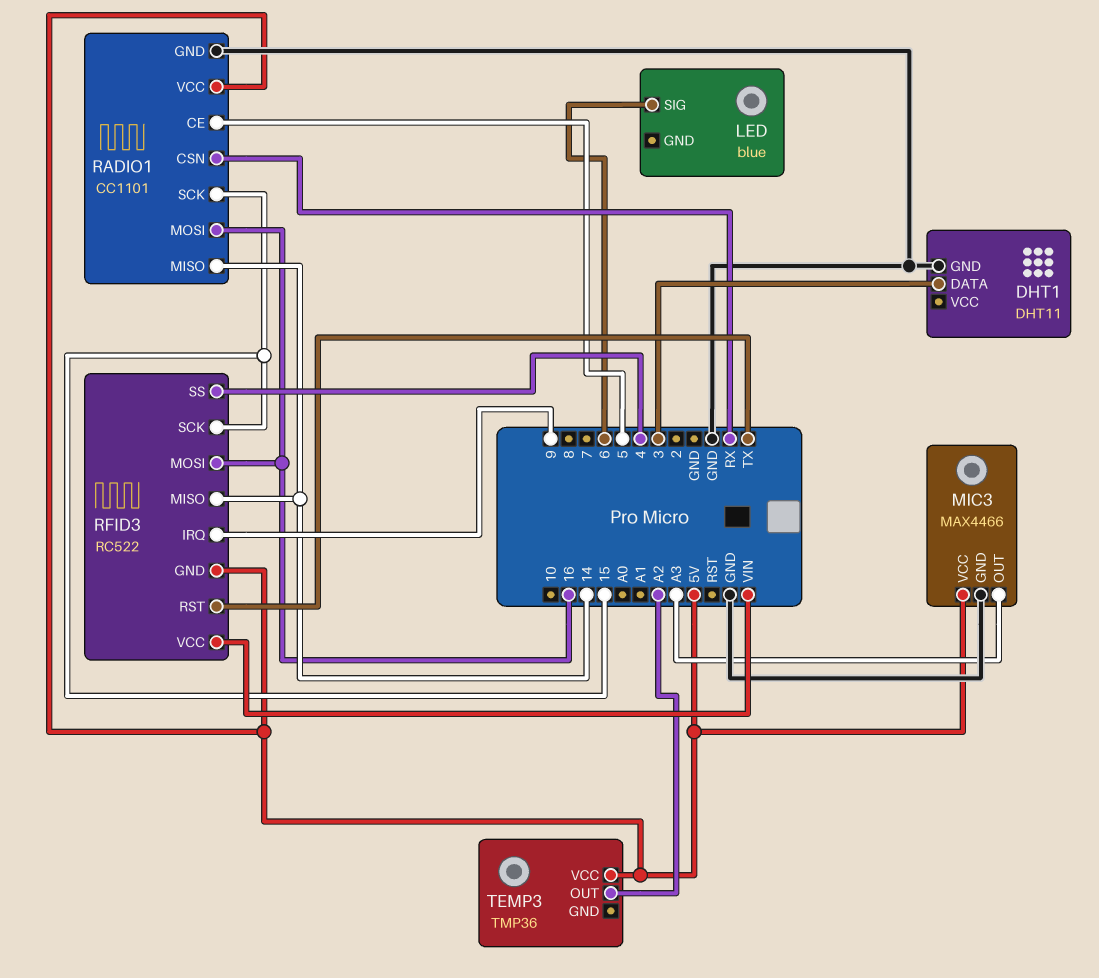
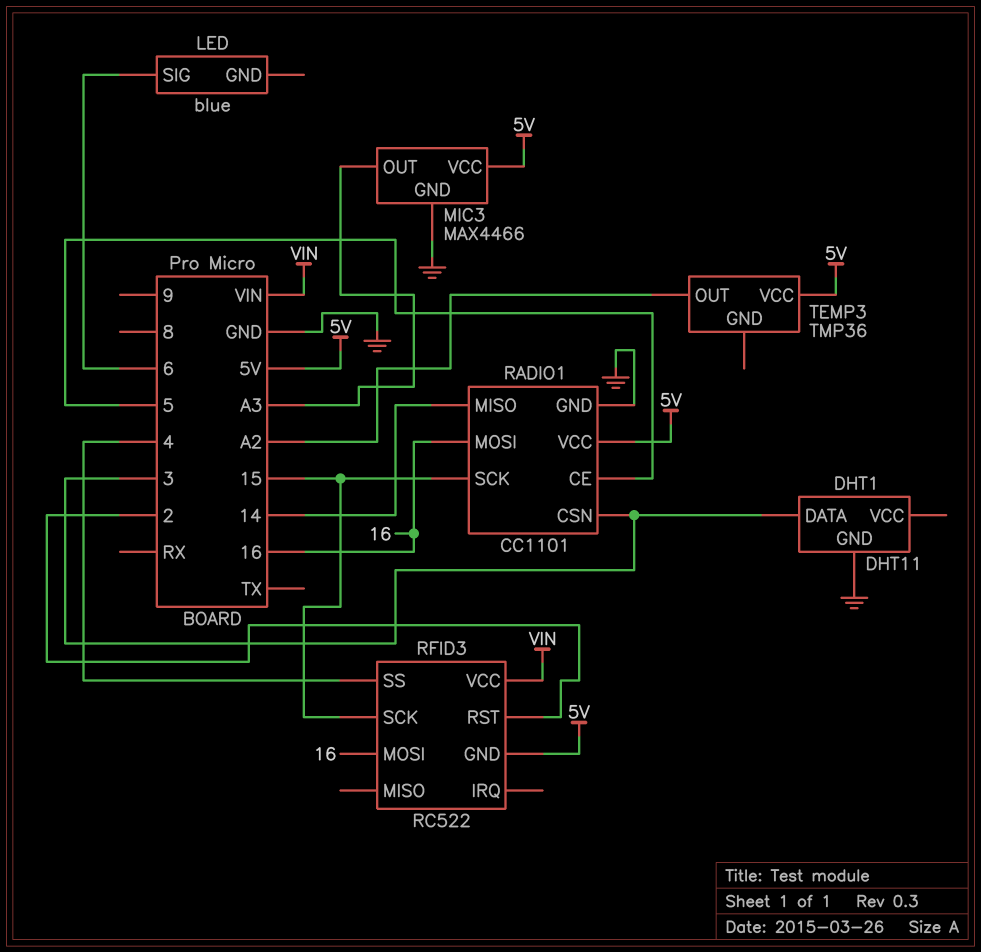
RADIO1 pin CSN: RX -> 3
RFID3 pin IRQ: 9 -> none
RFID3 pin MISO: 14 -> none
RFID3 pin RST: TX -> 2

